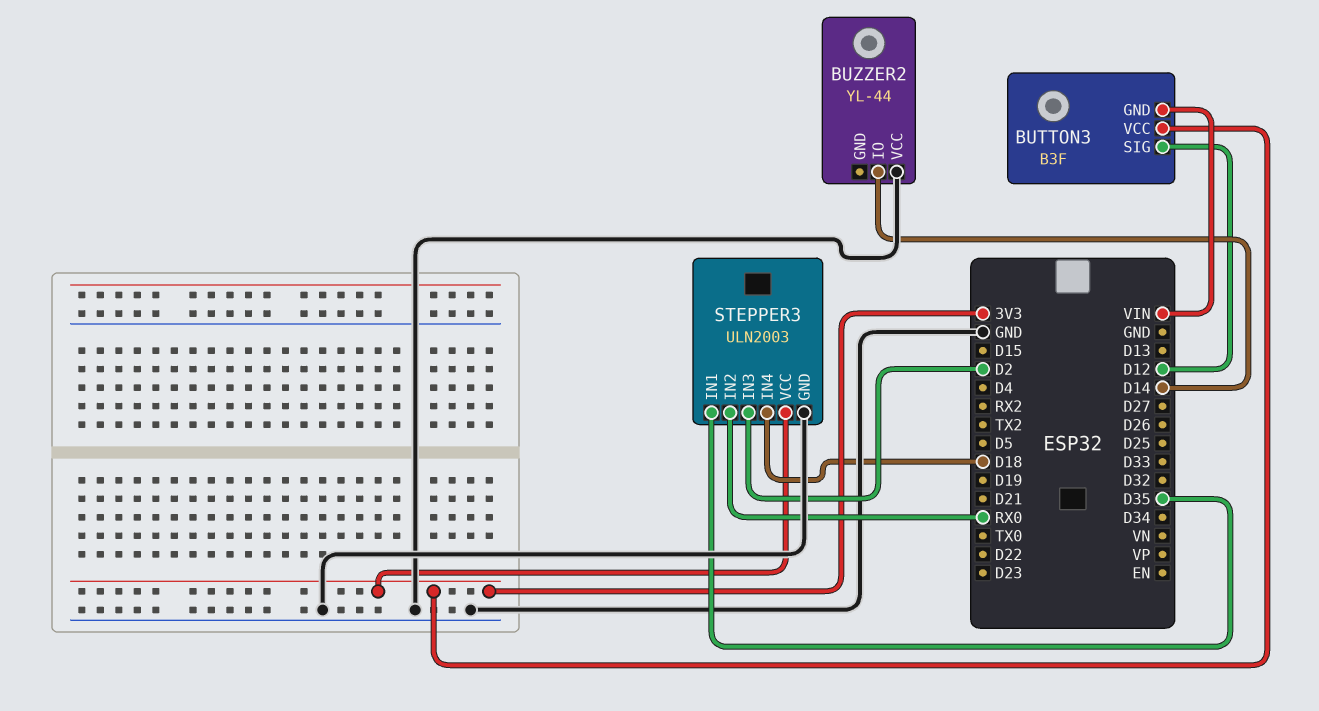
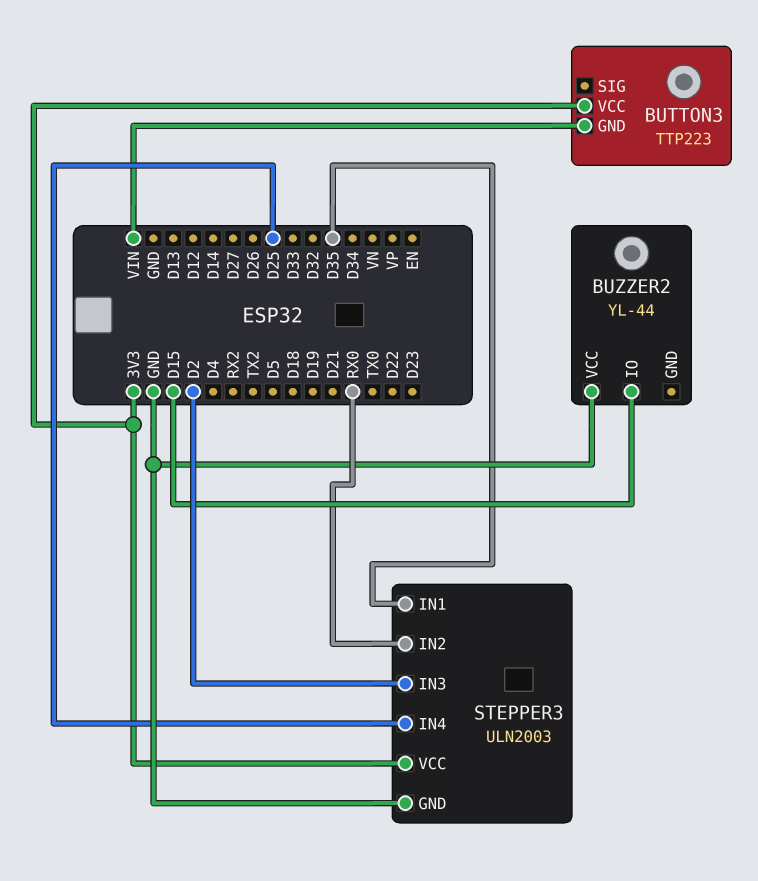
BUTTON3: B3F -> TTP223
BUTTON3 pin SIG: D12 -> none
BUZZER2 pin IO: D14 -> D15
STEPPER3 pin IN4: D18 -> D25

